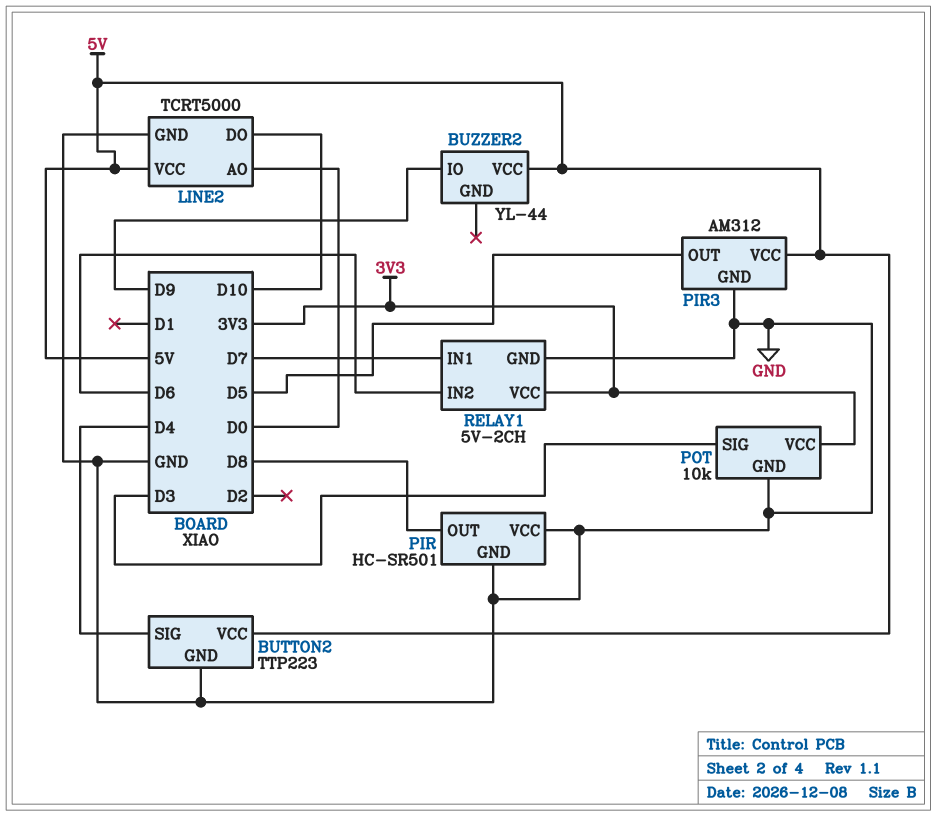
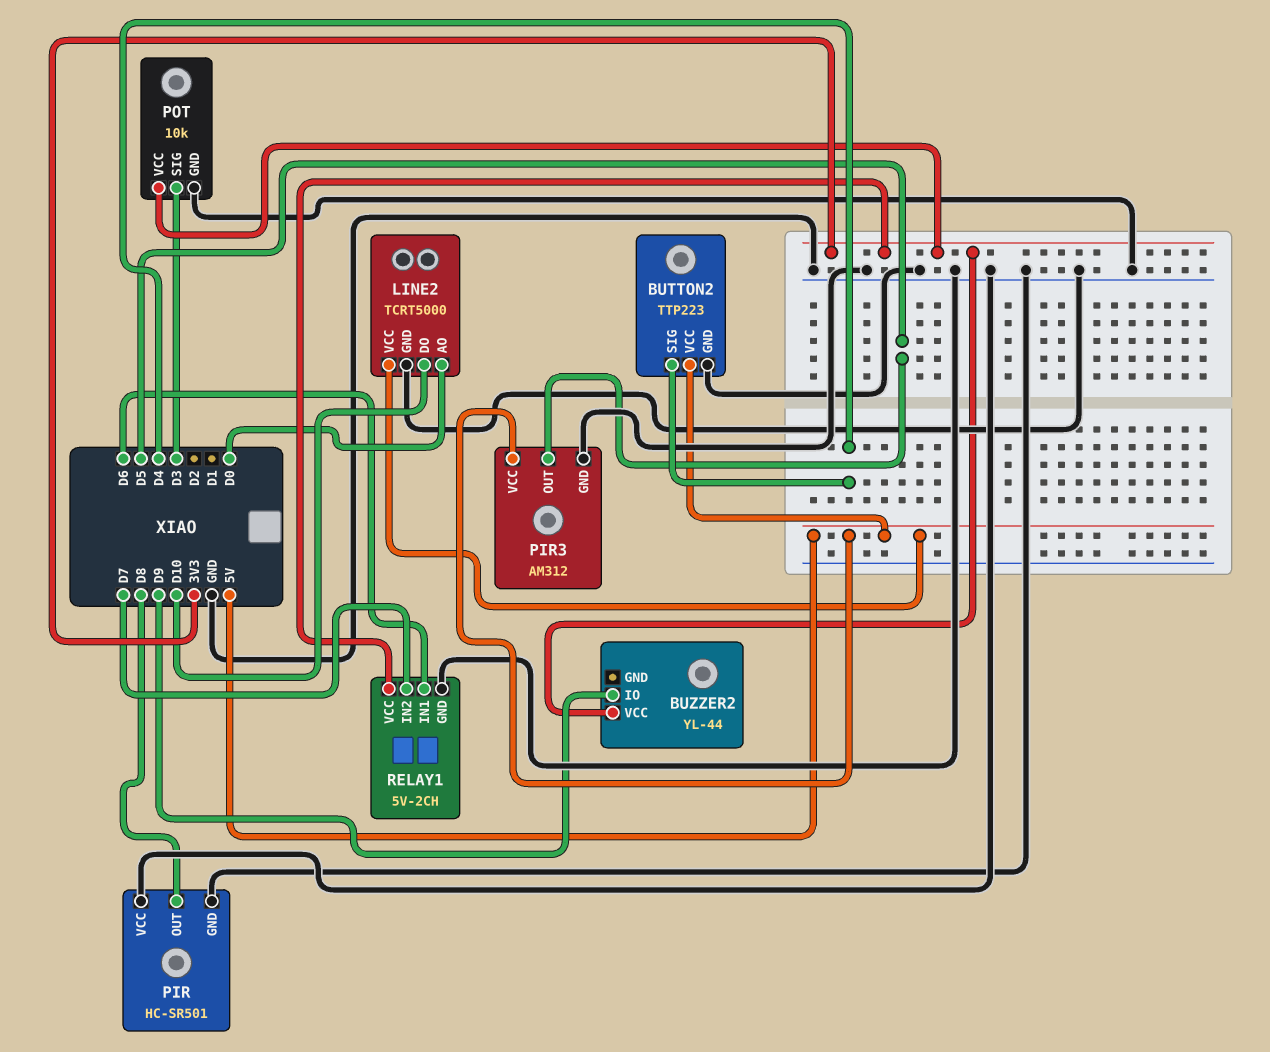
BUZZER2 pin VCC: 5V -> 3V3
RELAY1 pin IN1: D7 -> D6
RELAY1 pin IN2: D6 -> D7

